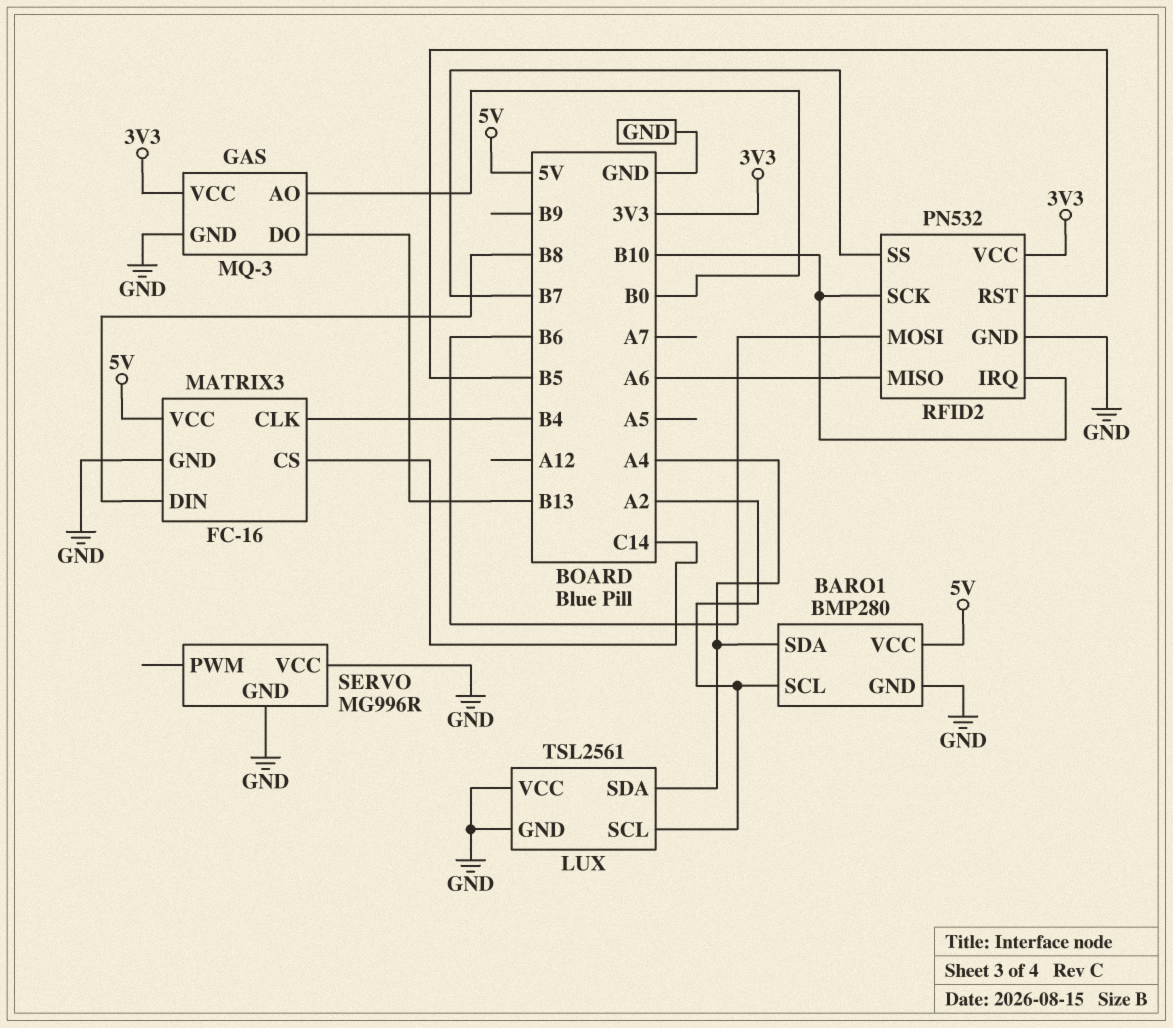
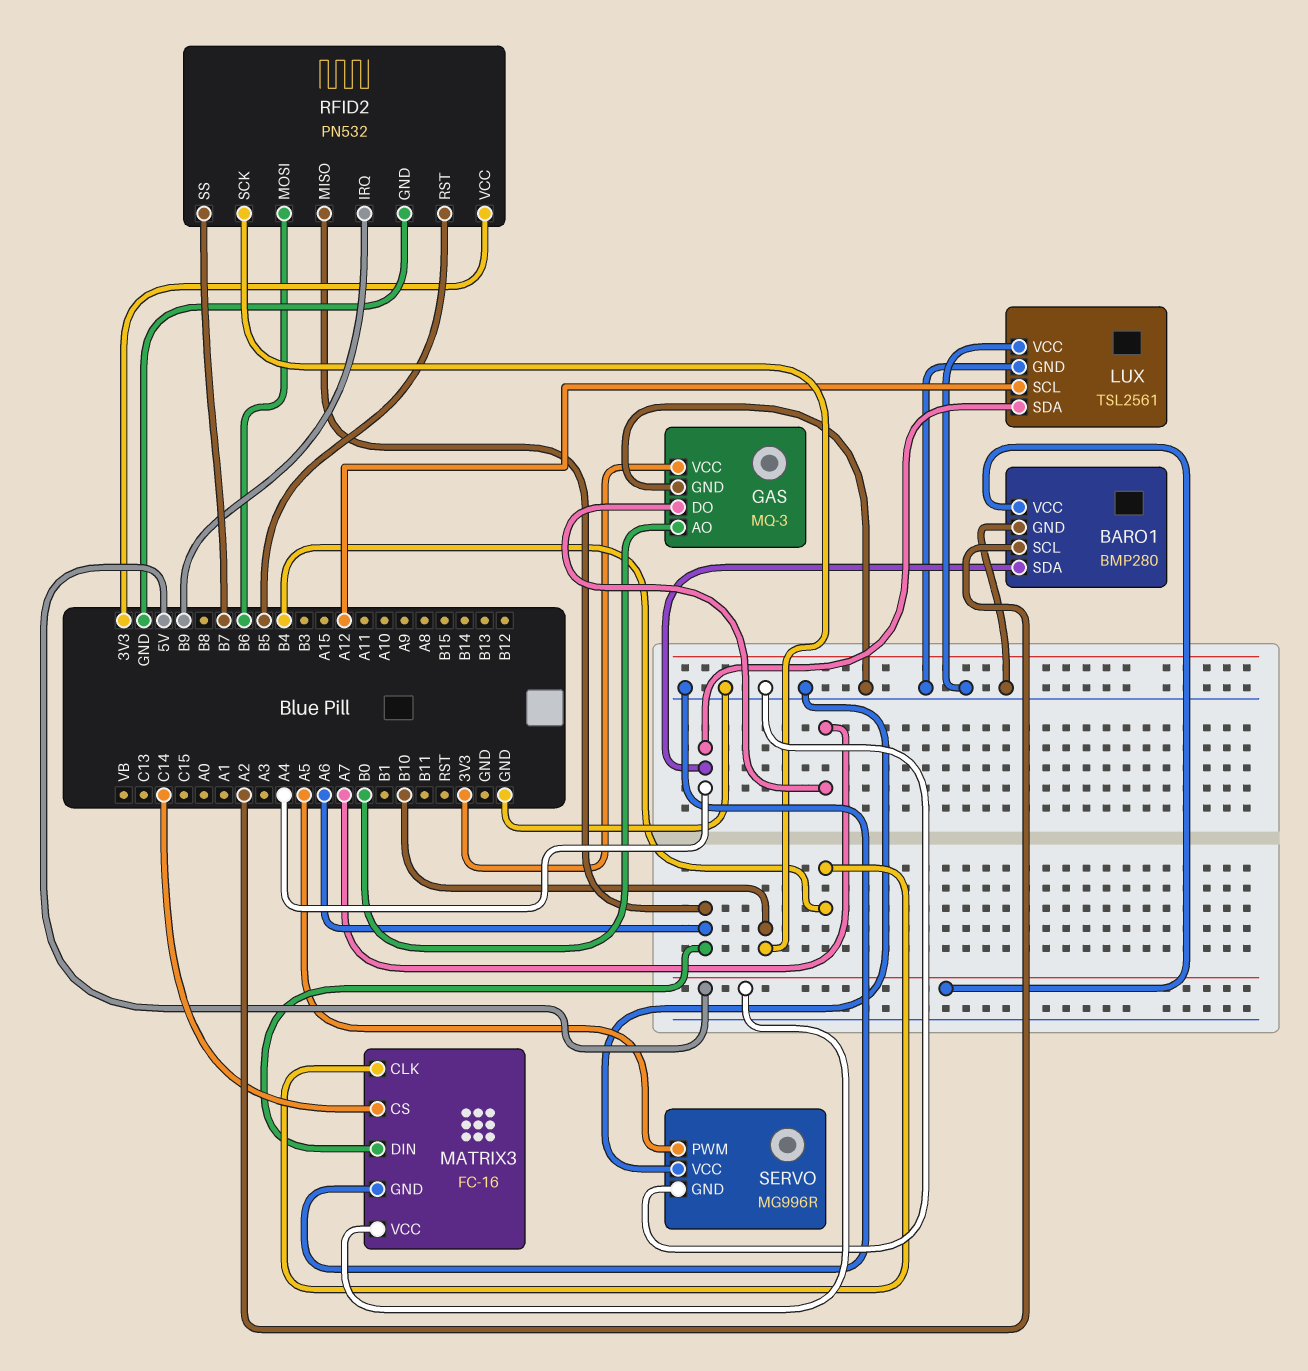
GAS pin DO: B13 -> A7
LUX pin SCL: A2 -> A12
MATRIX3 pin DIN: B8 -> A6
RFID2 pin IRQ: B10 -> B9
SERVO pin PWM: none -> A5

